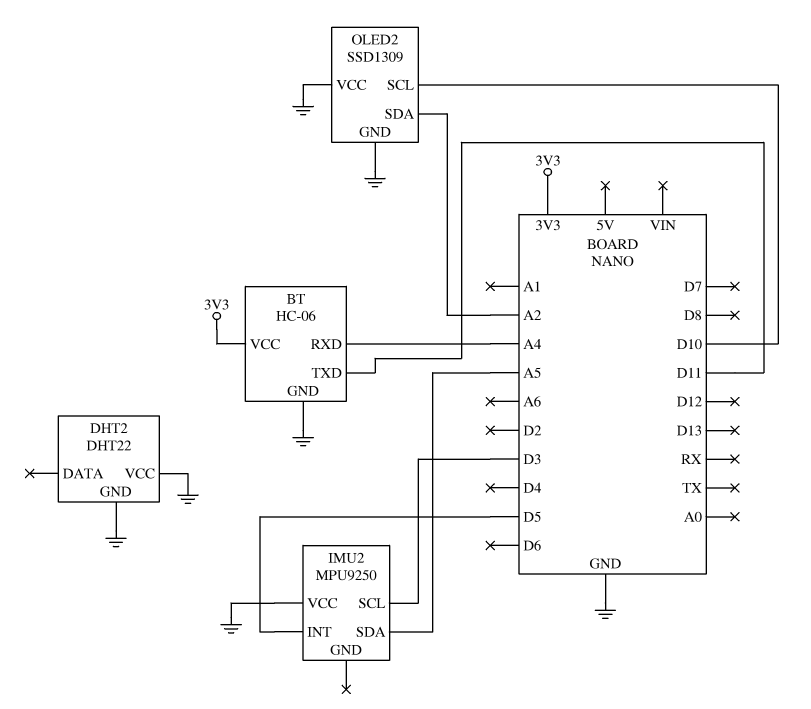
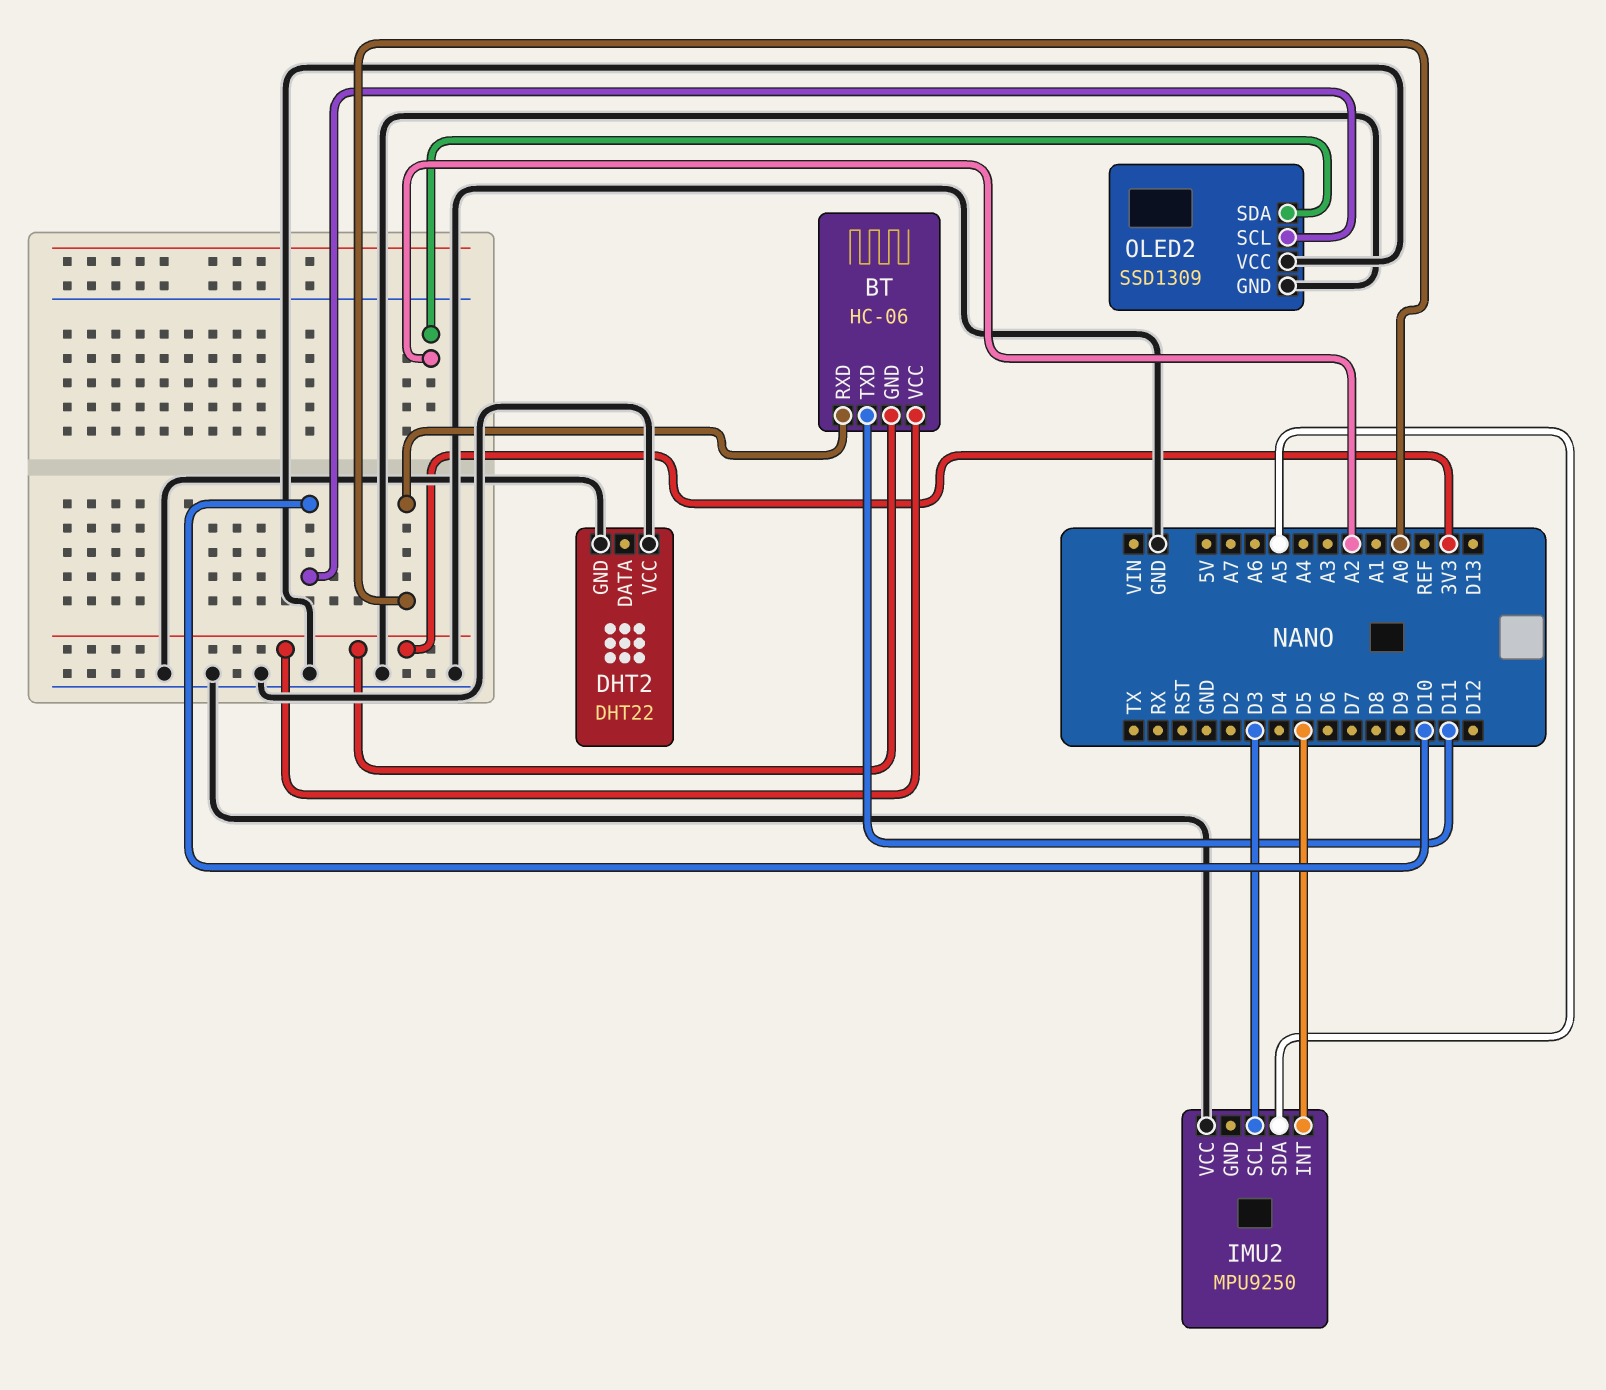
BT pin GND: GND -> 3V3
BT pin RXD: A4 -> A0

